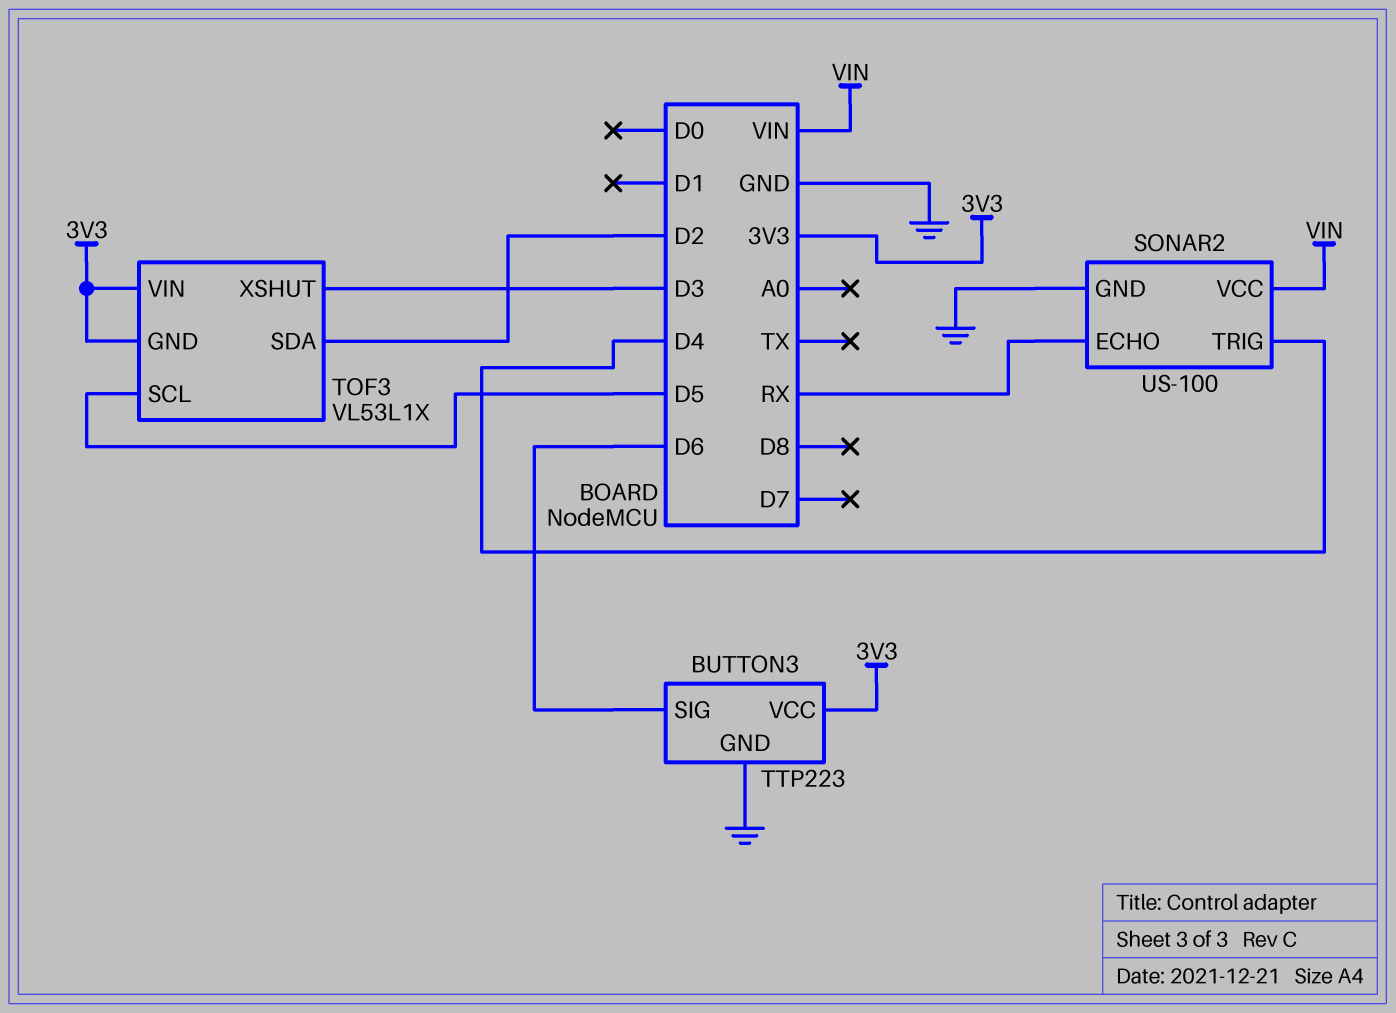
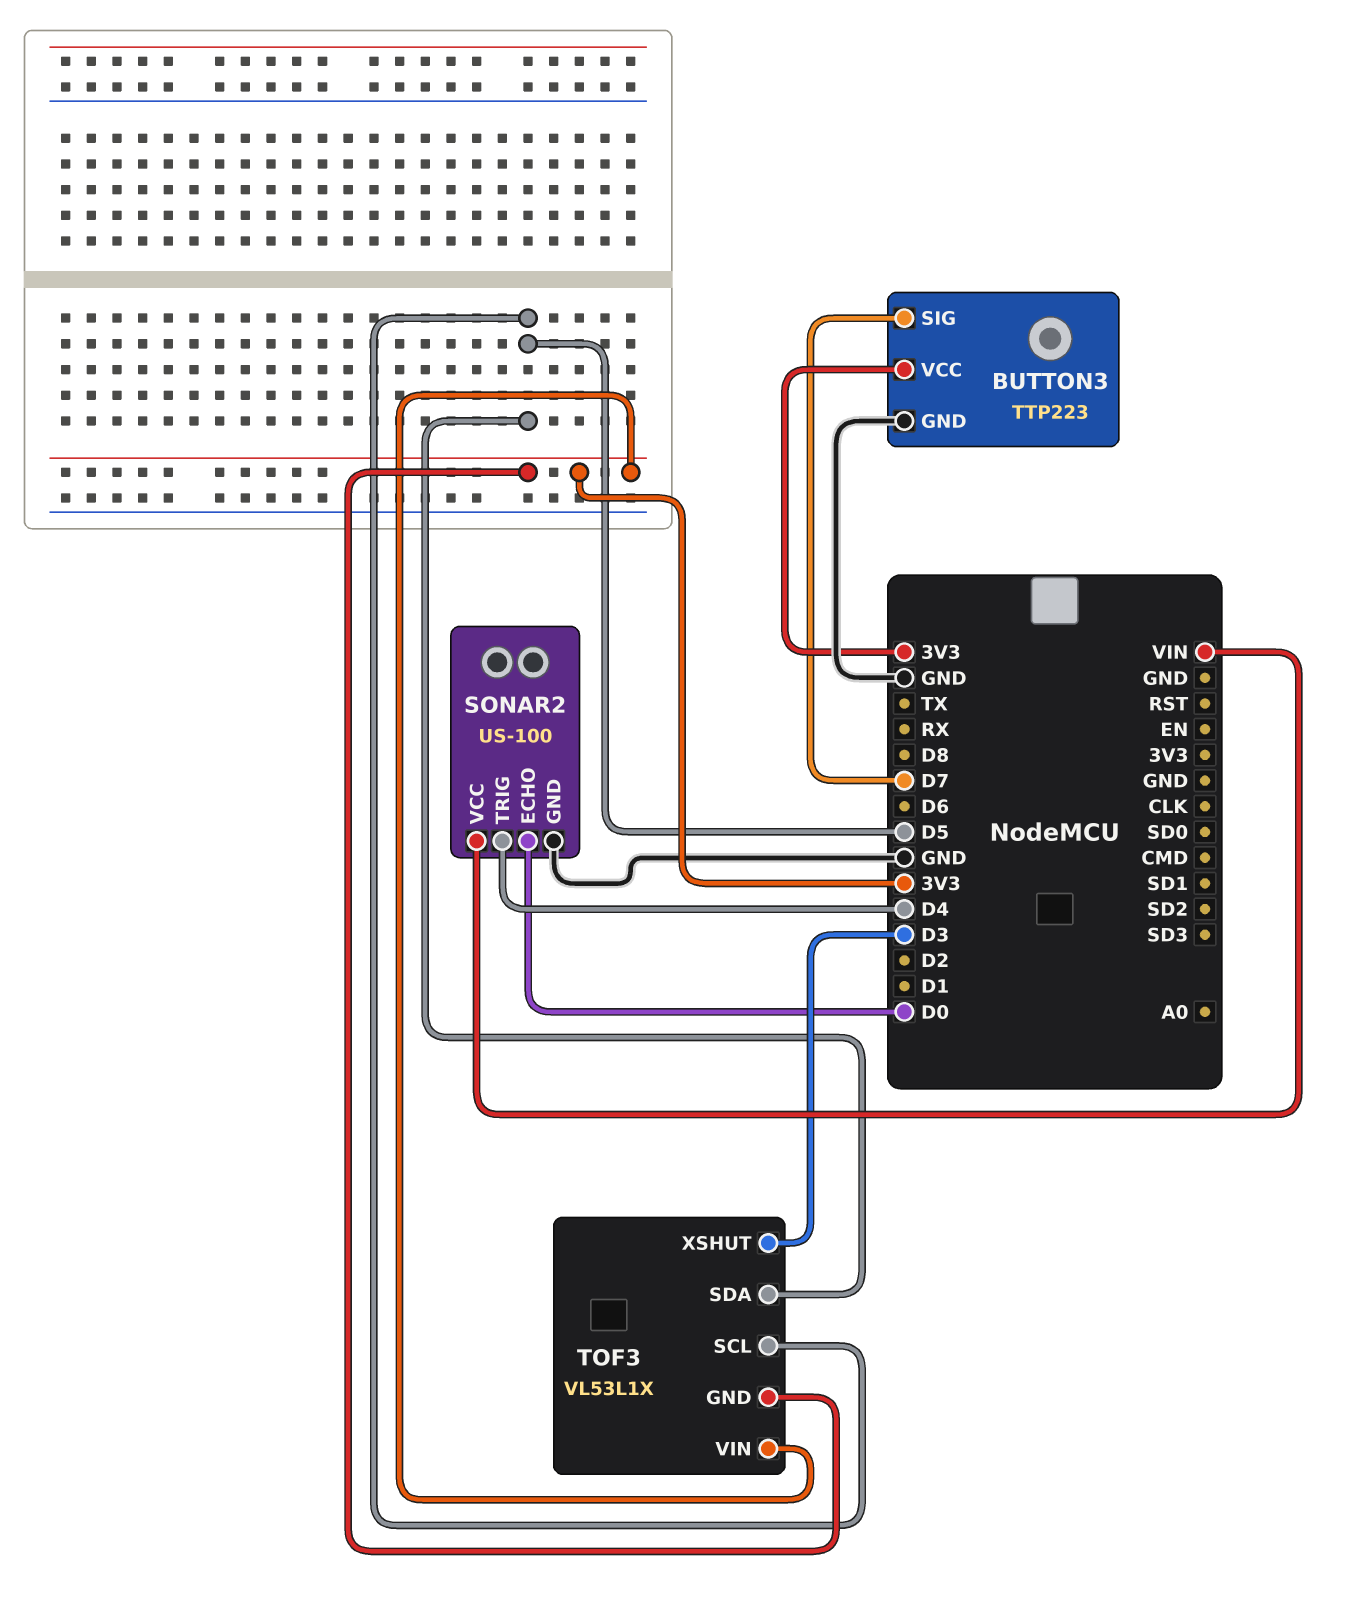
BUTTON3 pin SIG: D6 -> D7
SONAR2 pin ECHO: RX -> D0
TOF3 pin SDA: D2 -> D5

